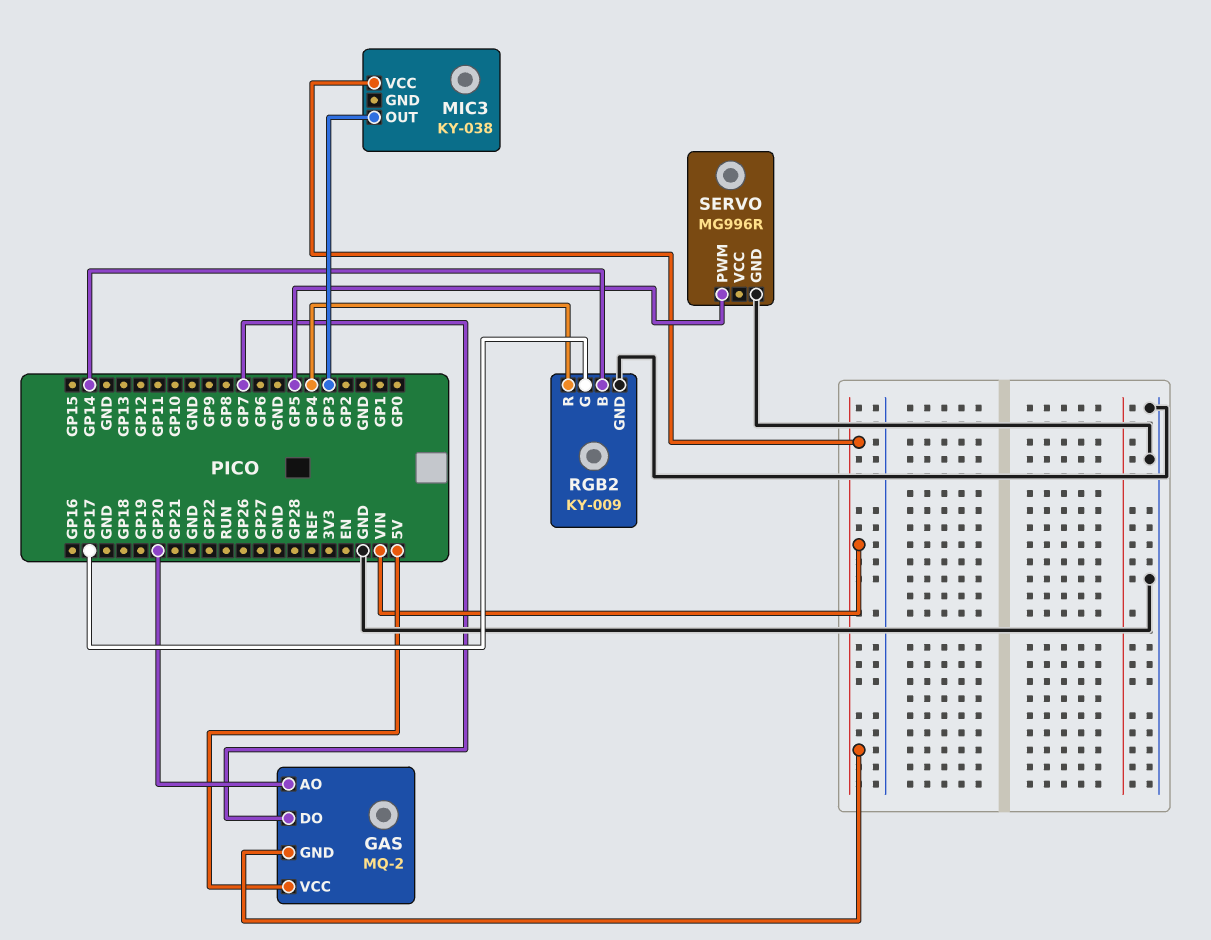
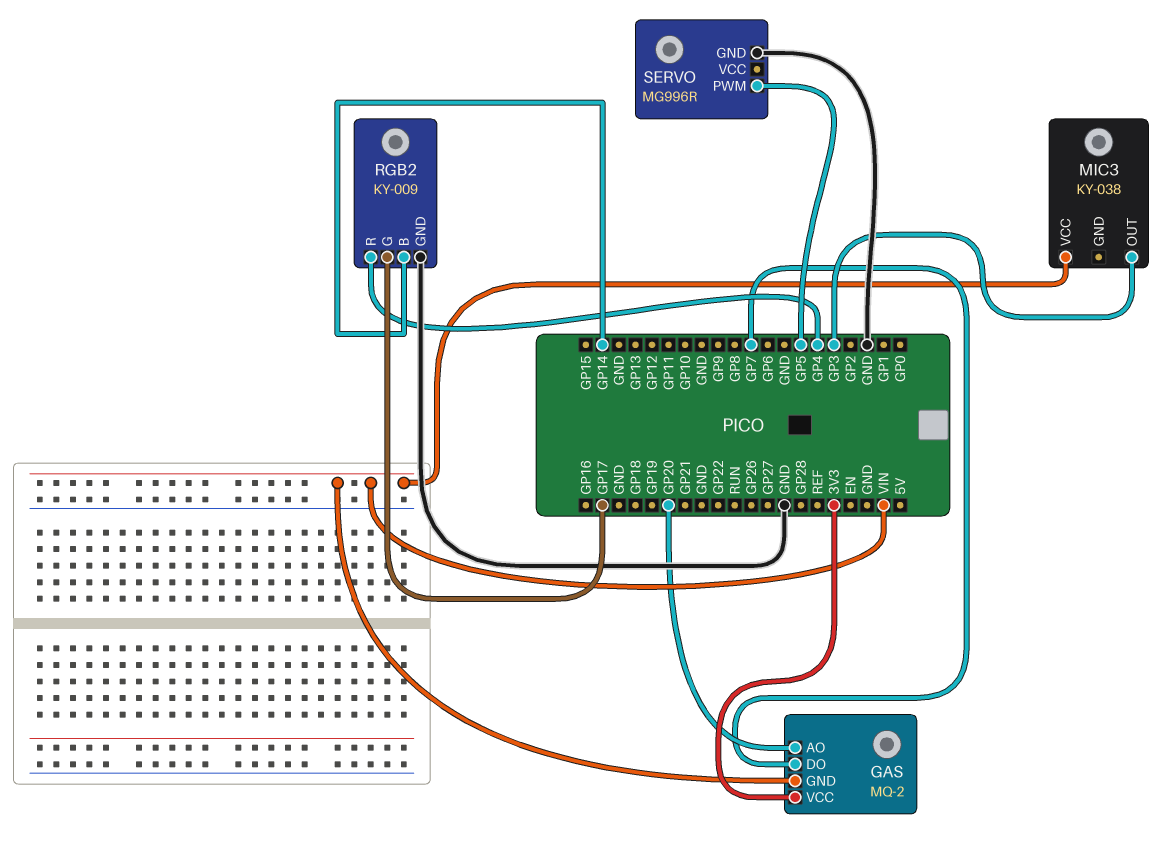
GAS pin VCC: 5V -> 3V3

